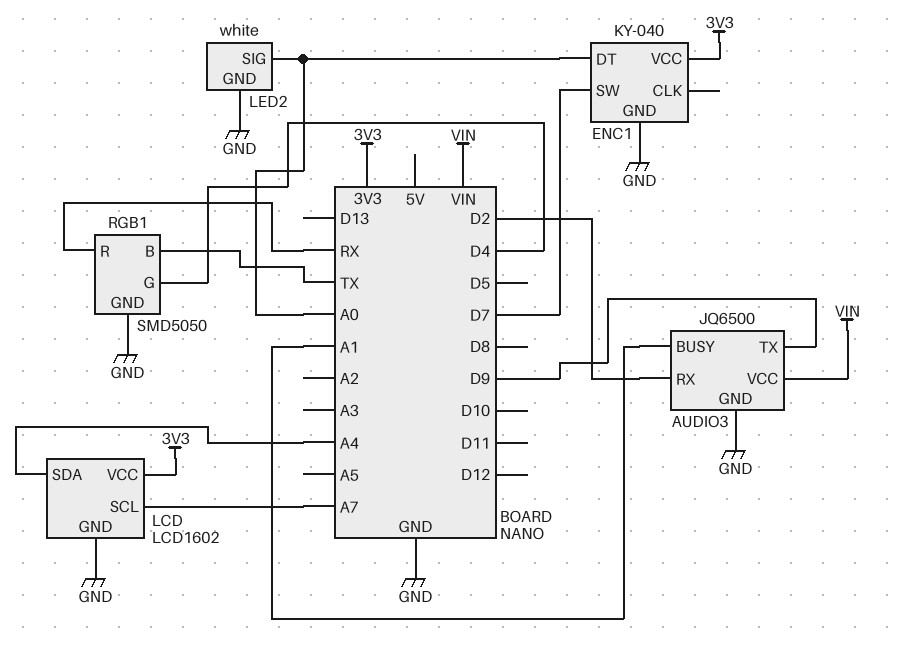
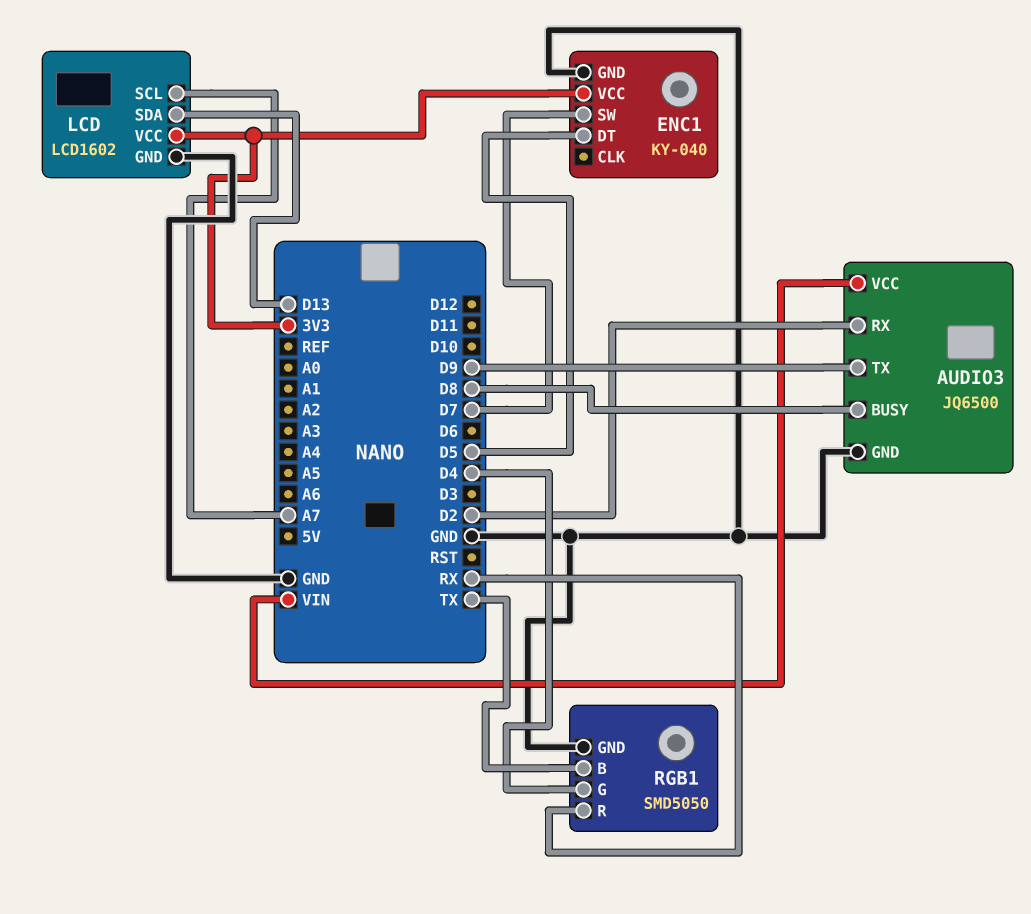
AUDIO3 pin BUSY: A1 -> D8
ENC1 pin DT: A0 -> D5
LCD pin SDA: A4 -> D13
LED2: white -> none
LED2 pin GND: GND -> none
LED2 pin SIG: A0 -> none

